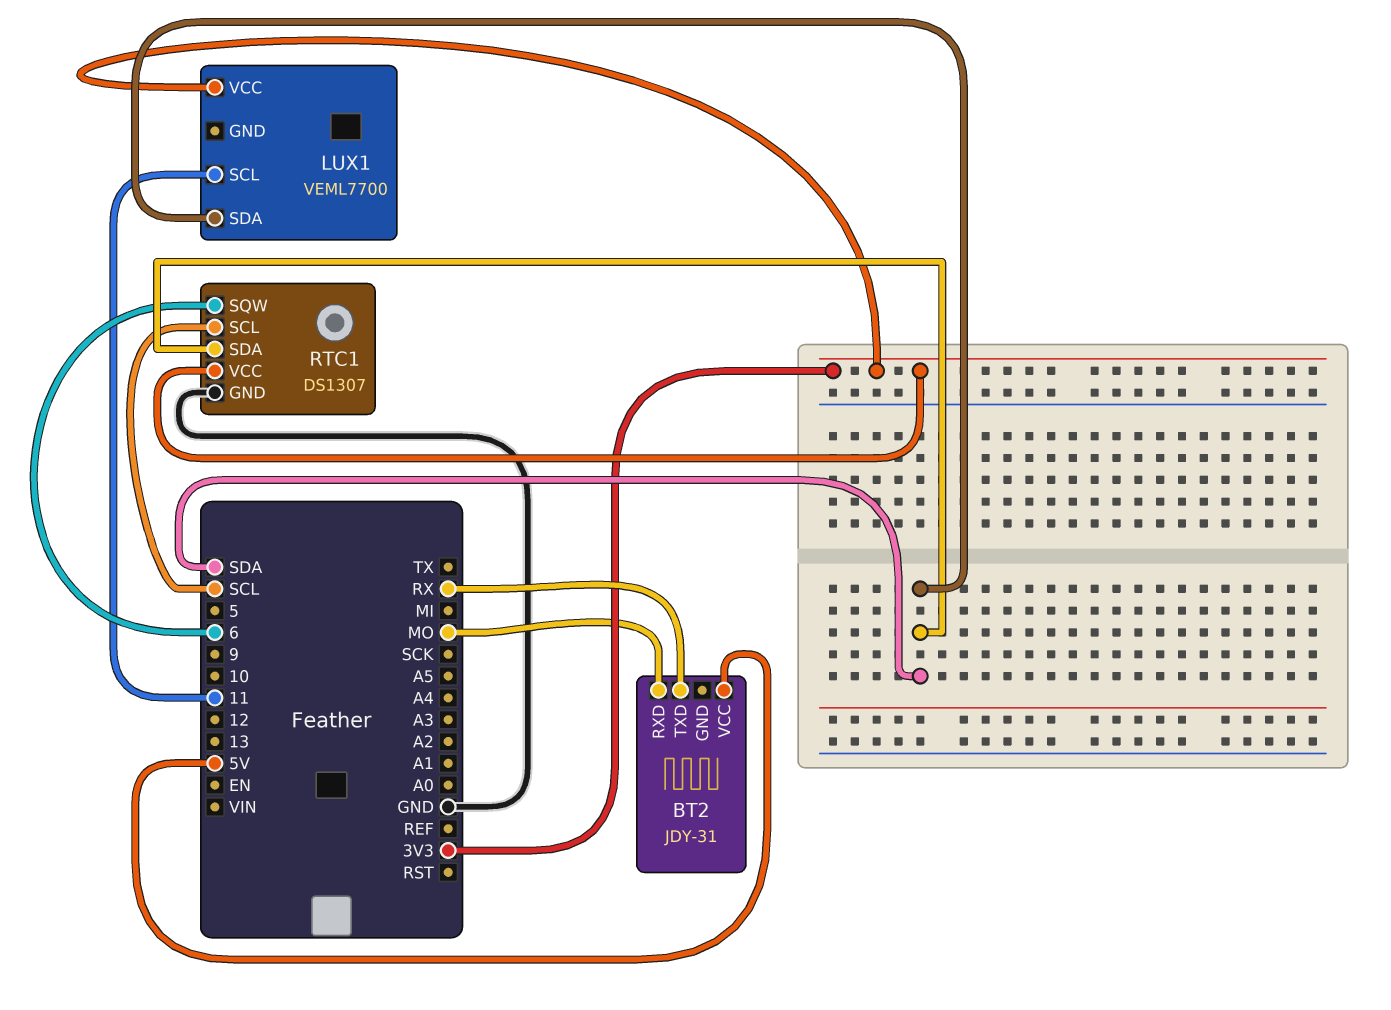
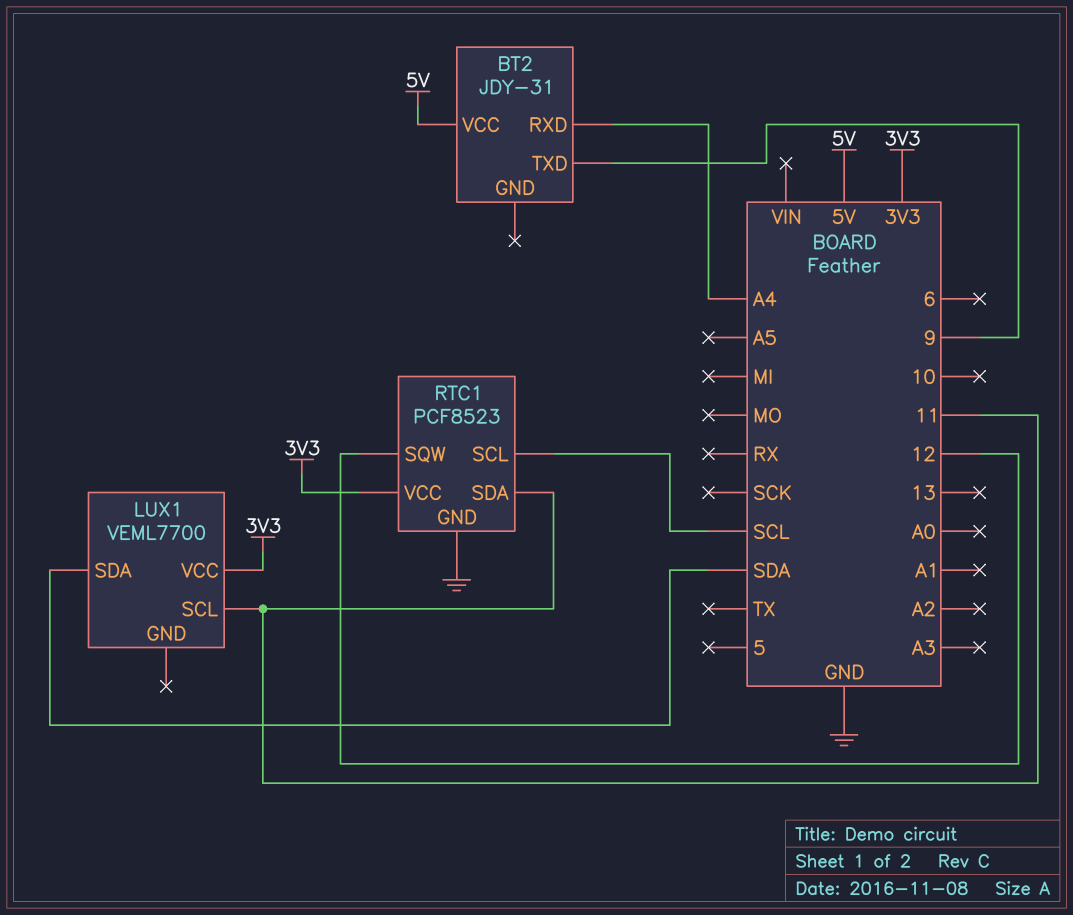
BT2 pin RXD: MO -> A4
BT2 pin TXD: RX -> 9
RTC1: DS1307 -> PCF8523
RTC1 pin SDA: SDA -> 11
RTC1 pin SQW: 6 -> 12

